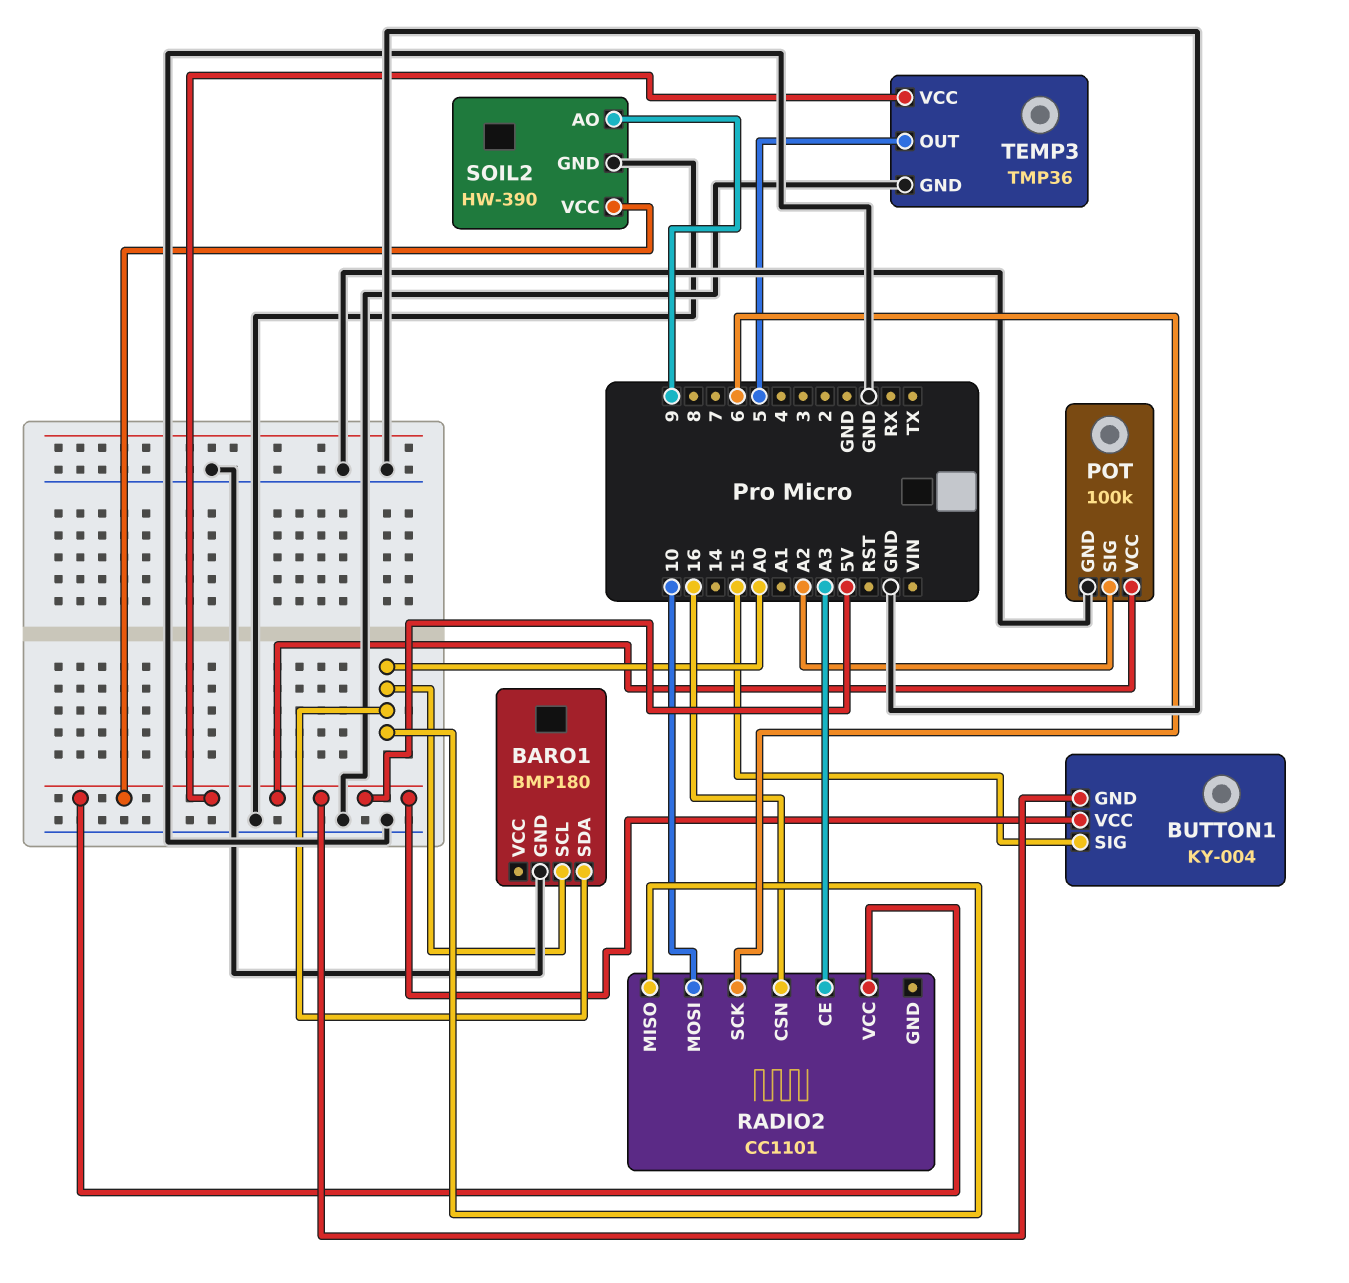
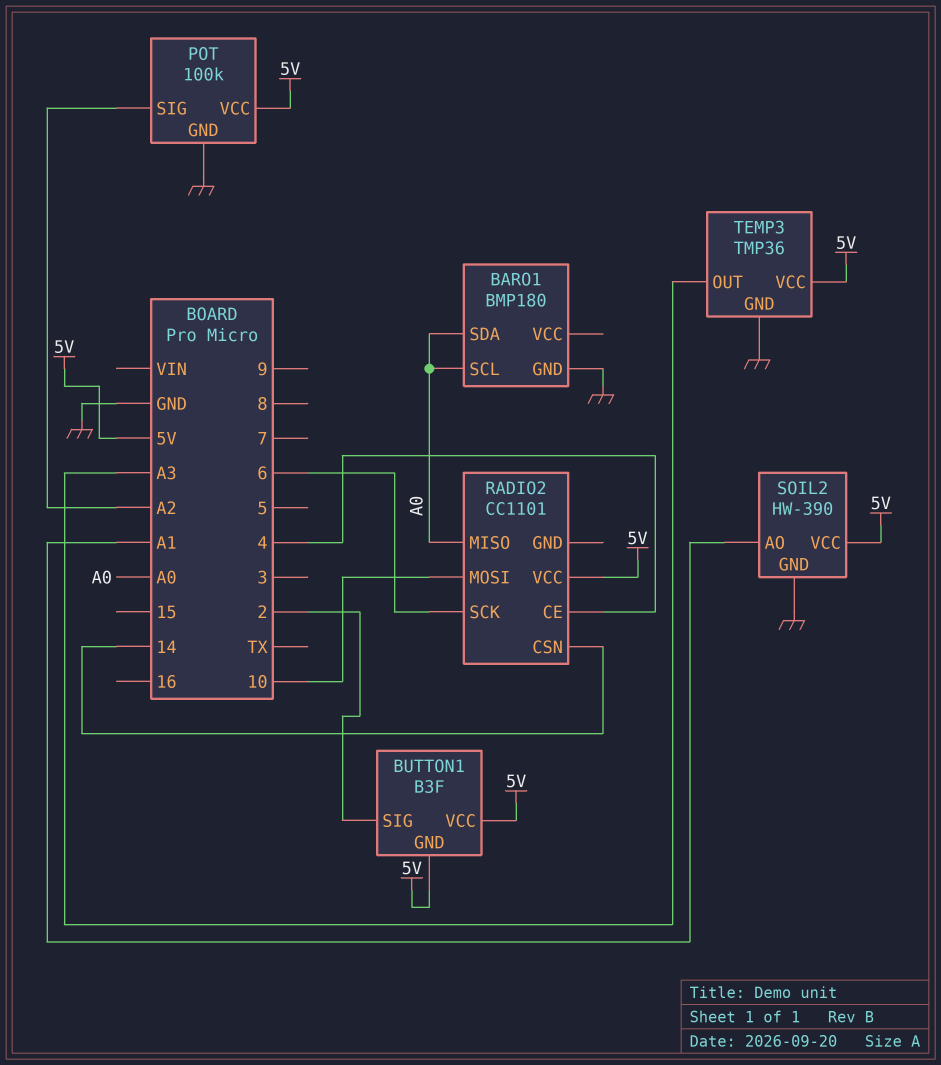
BUTTON1: KY-004 -> B3F
BUTTON1 pin SIG: 15 -> 2
RADIO2 pin CE: A3 -> 4
RADIO2 pin CSN: 16 -> 14
SOIL2 pin AO: 9 -> A1
TEMP3 pin OUT: 5 -> A3

